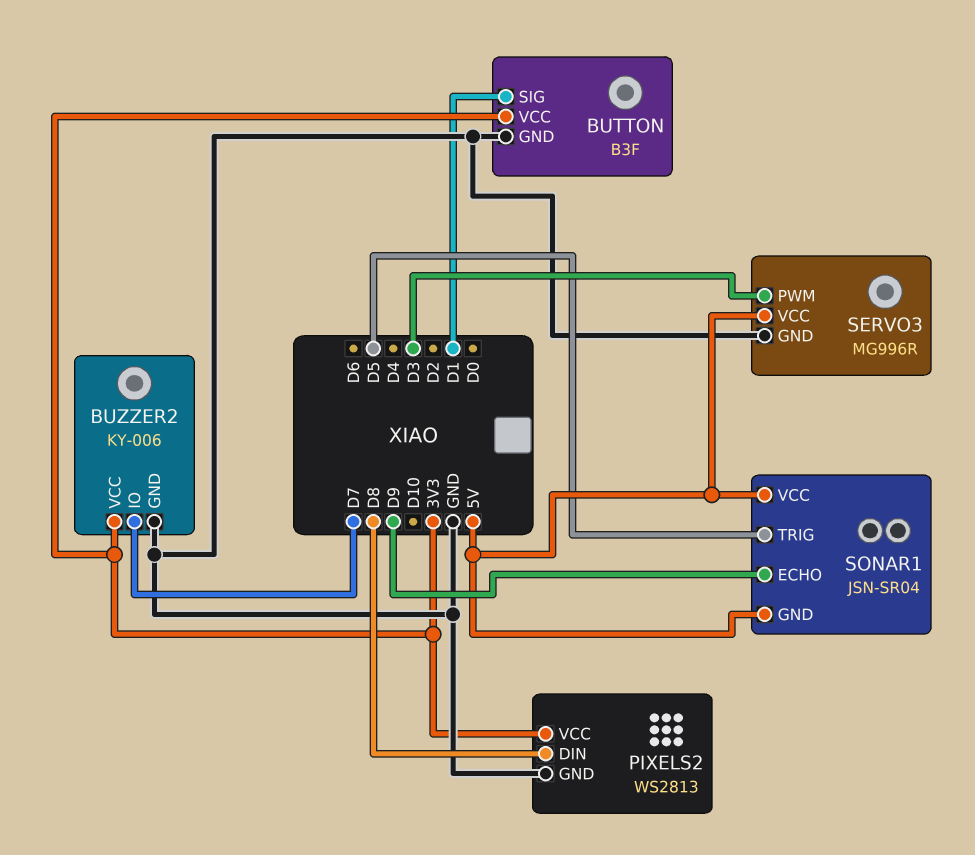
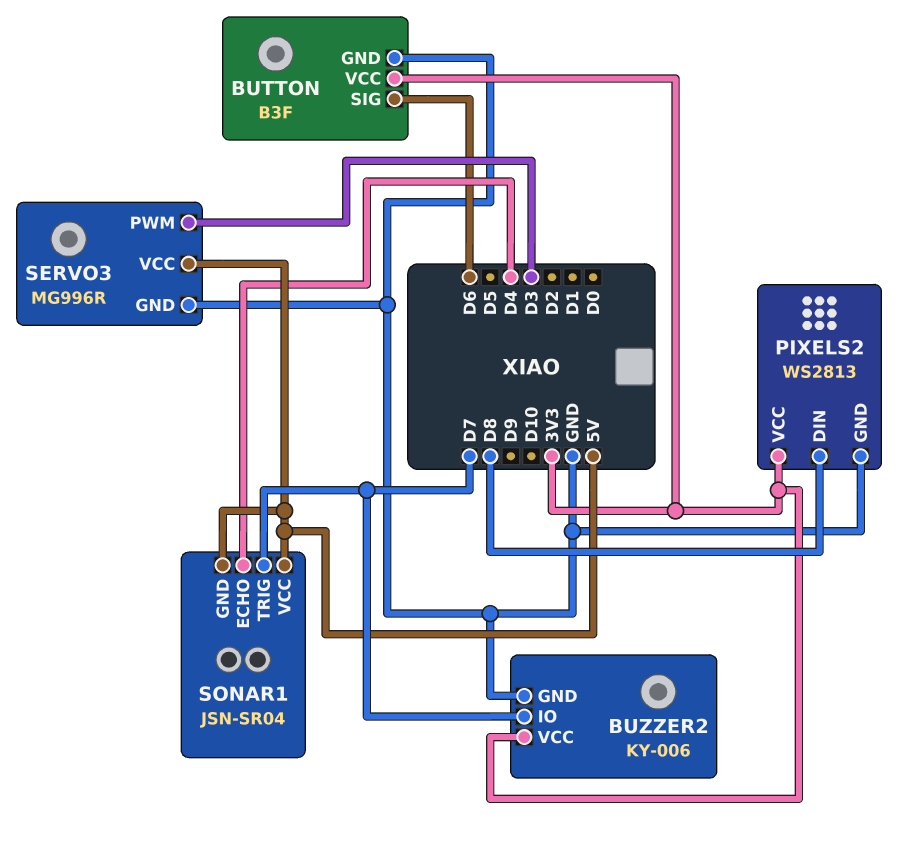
BUTTON pin SIG: D1 -> D6
SONAR1 pin ECHO: D9 -> D4
SONAR1 pin TRIG: D5 -> D7

